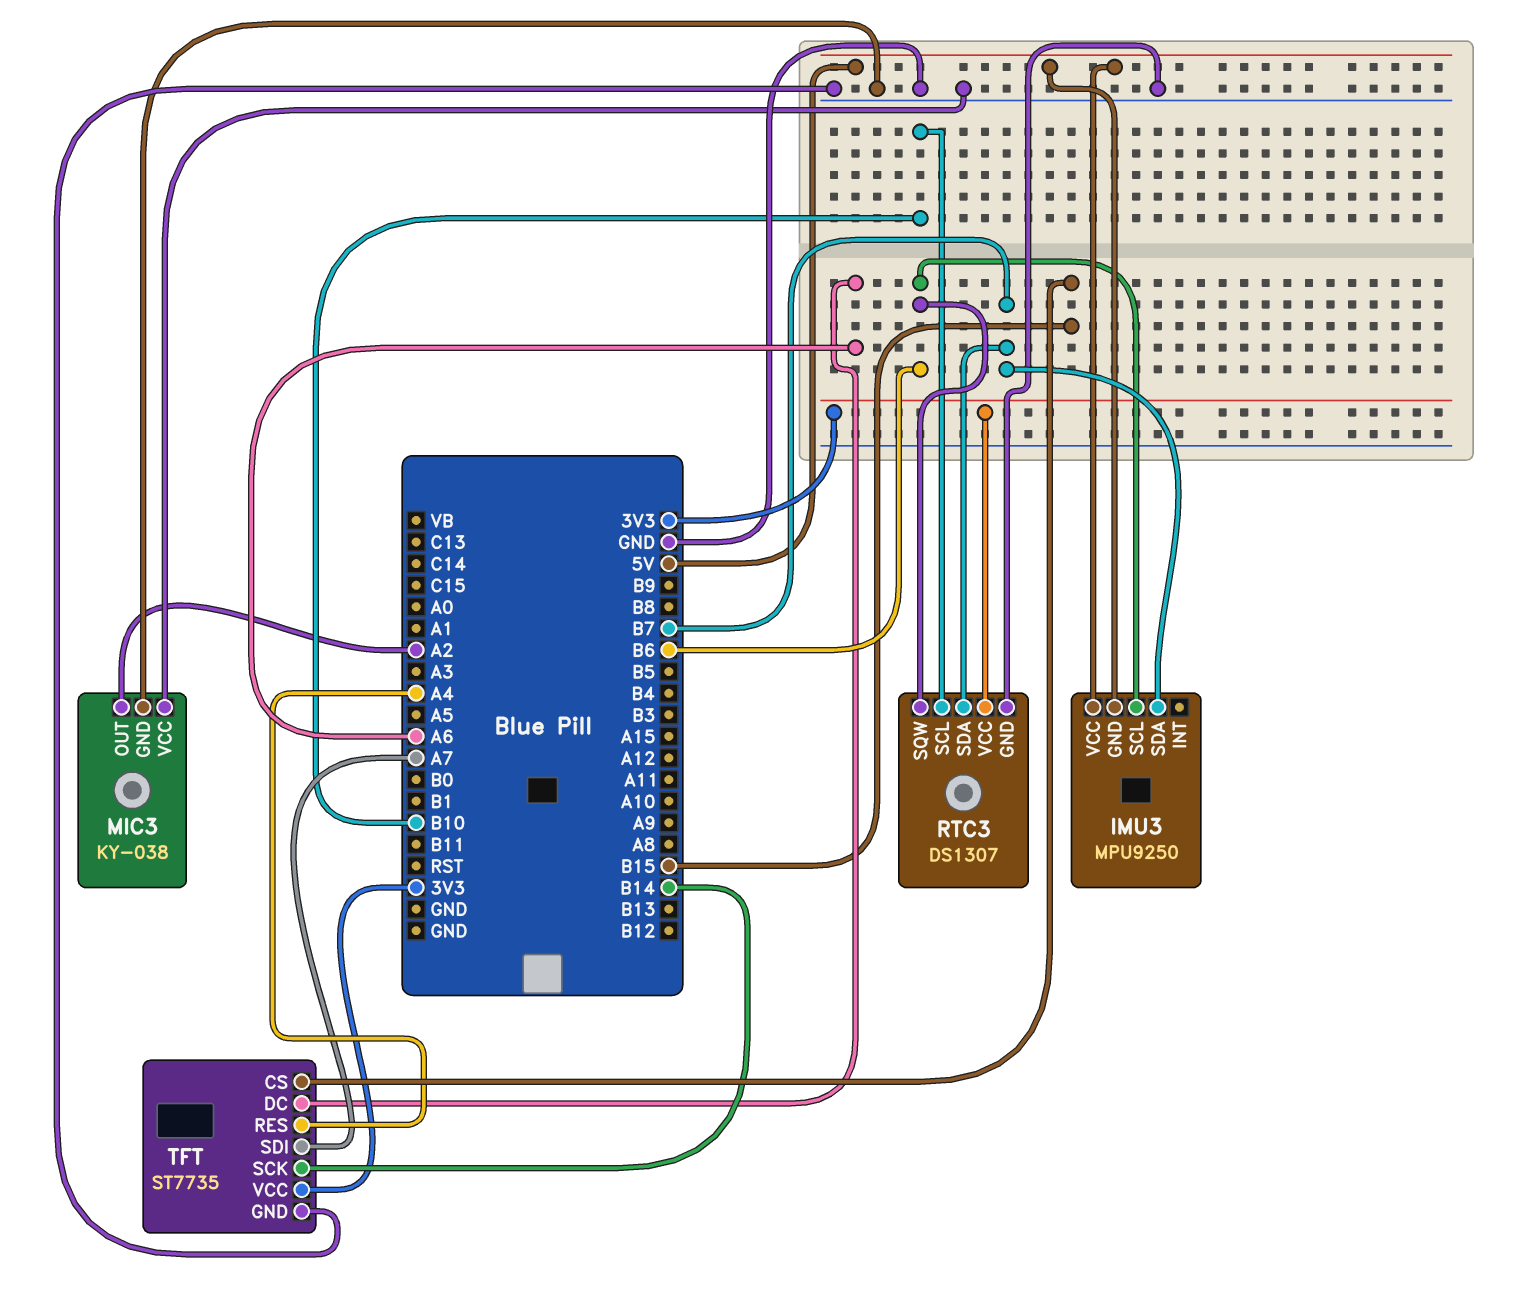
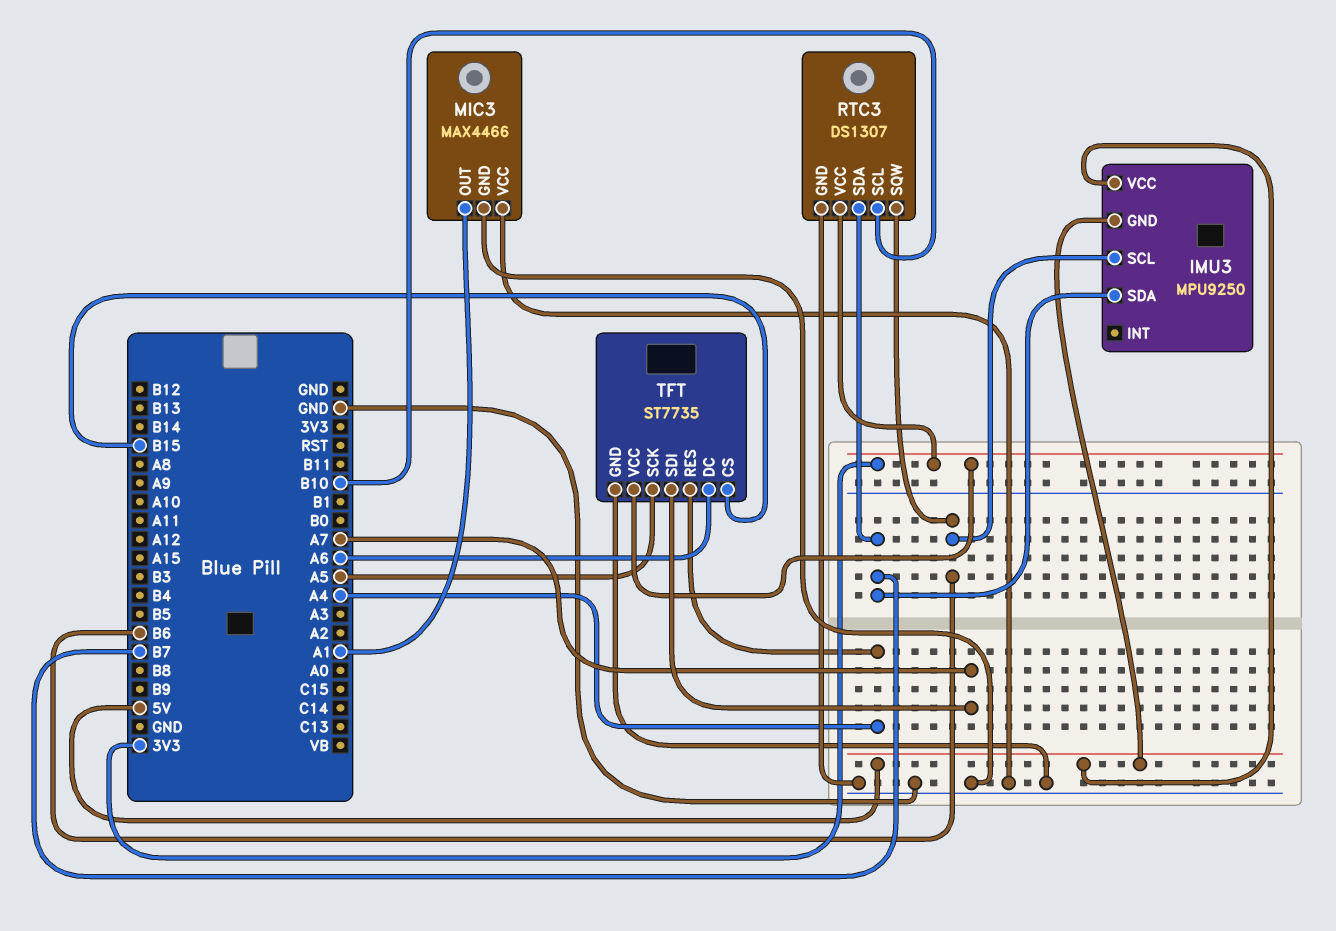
MIC3: KY-038 -> MAX4466
MIC3 pin OUT: A2 -> A1
TFT pin SCK: B14 -> A5

